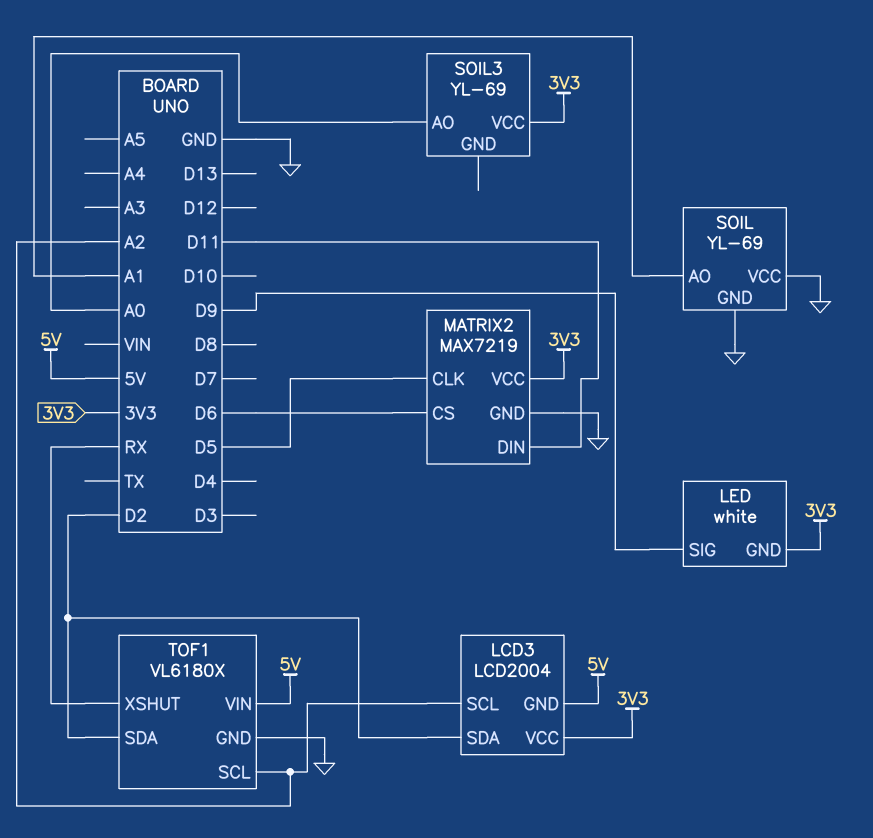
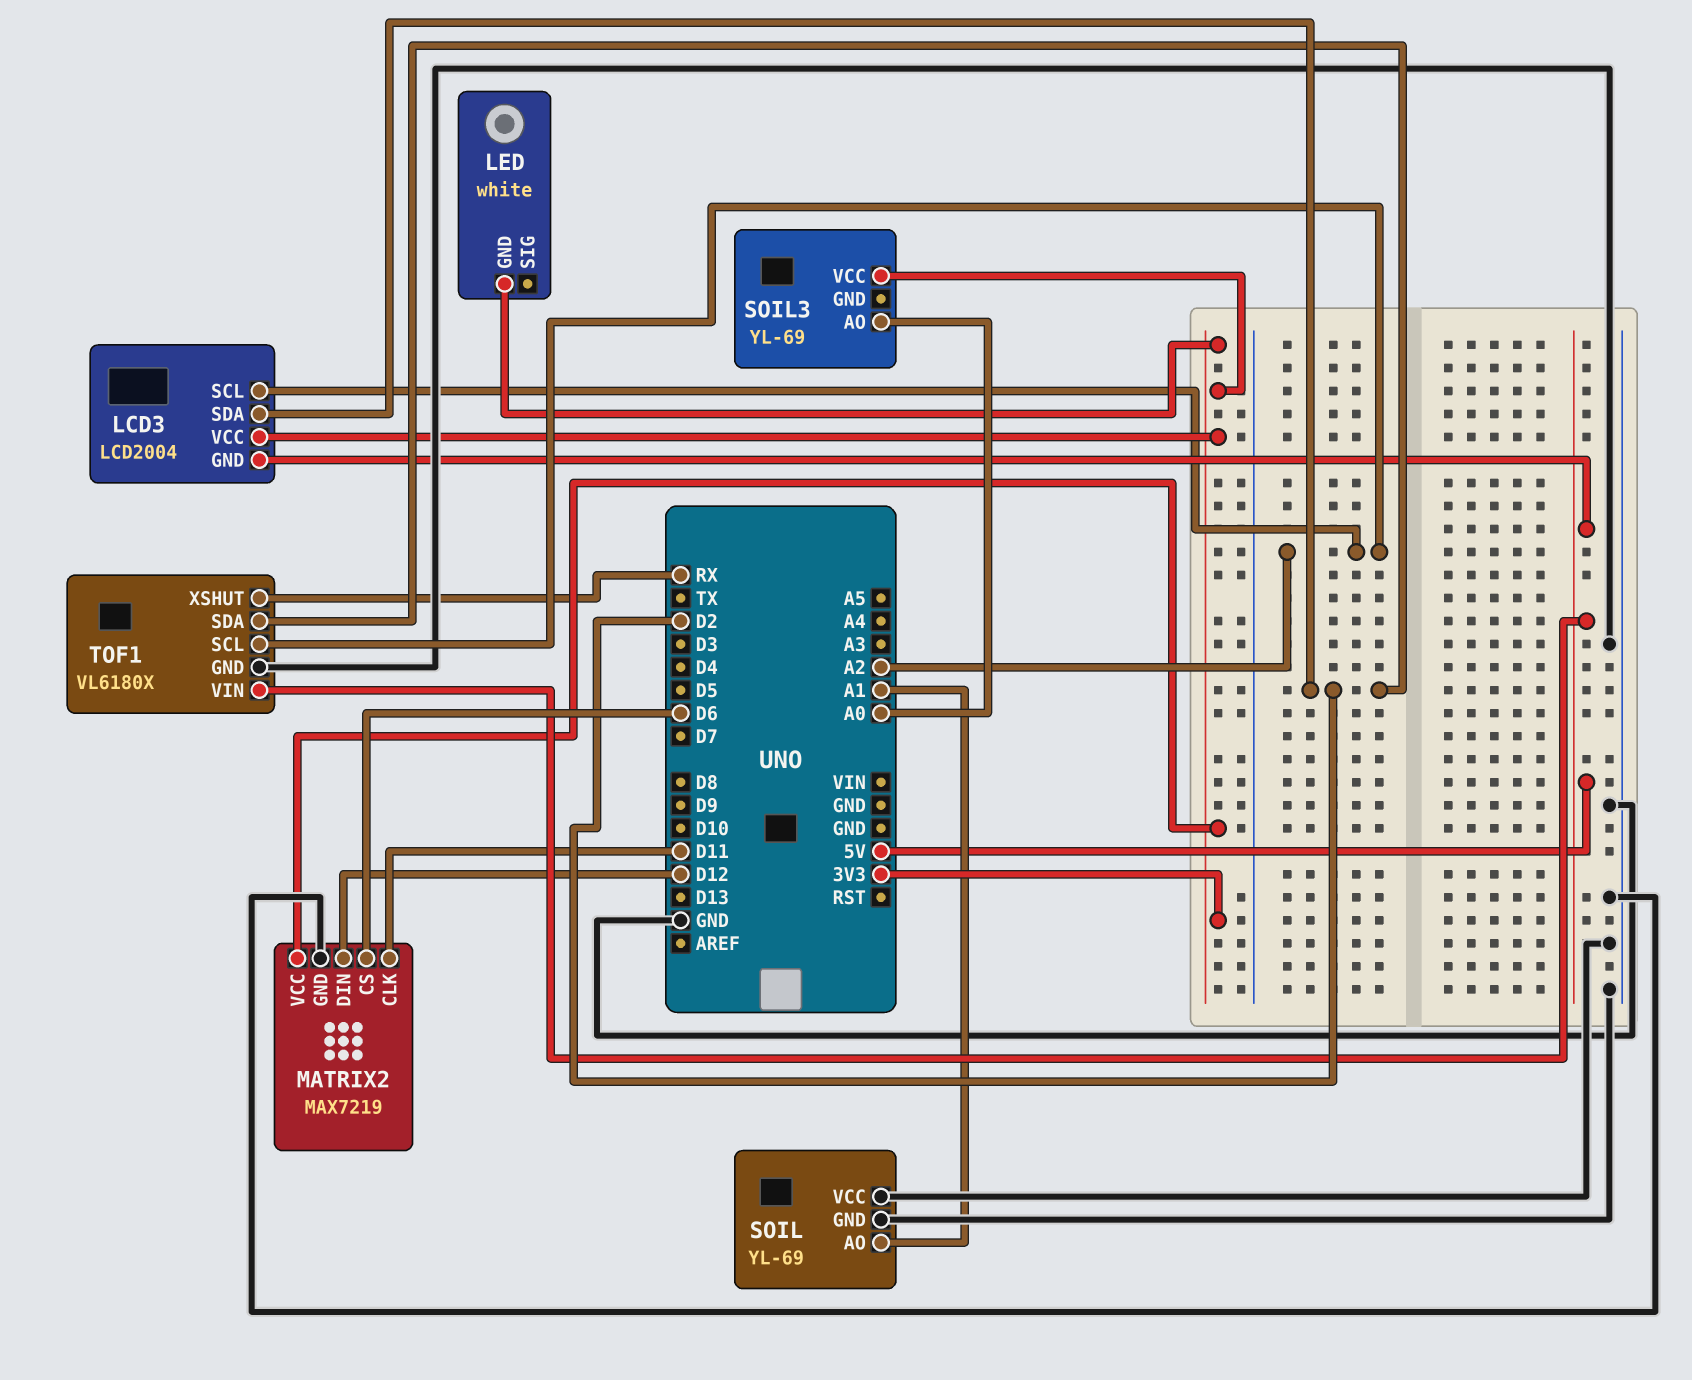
LED pin SIG: D9 -> none
MATRIX2 pin CLK: D5 -> D11
MATRIX2 pin DIN: D11 -> D12

